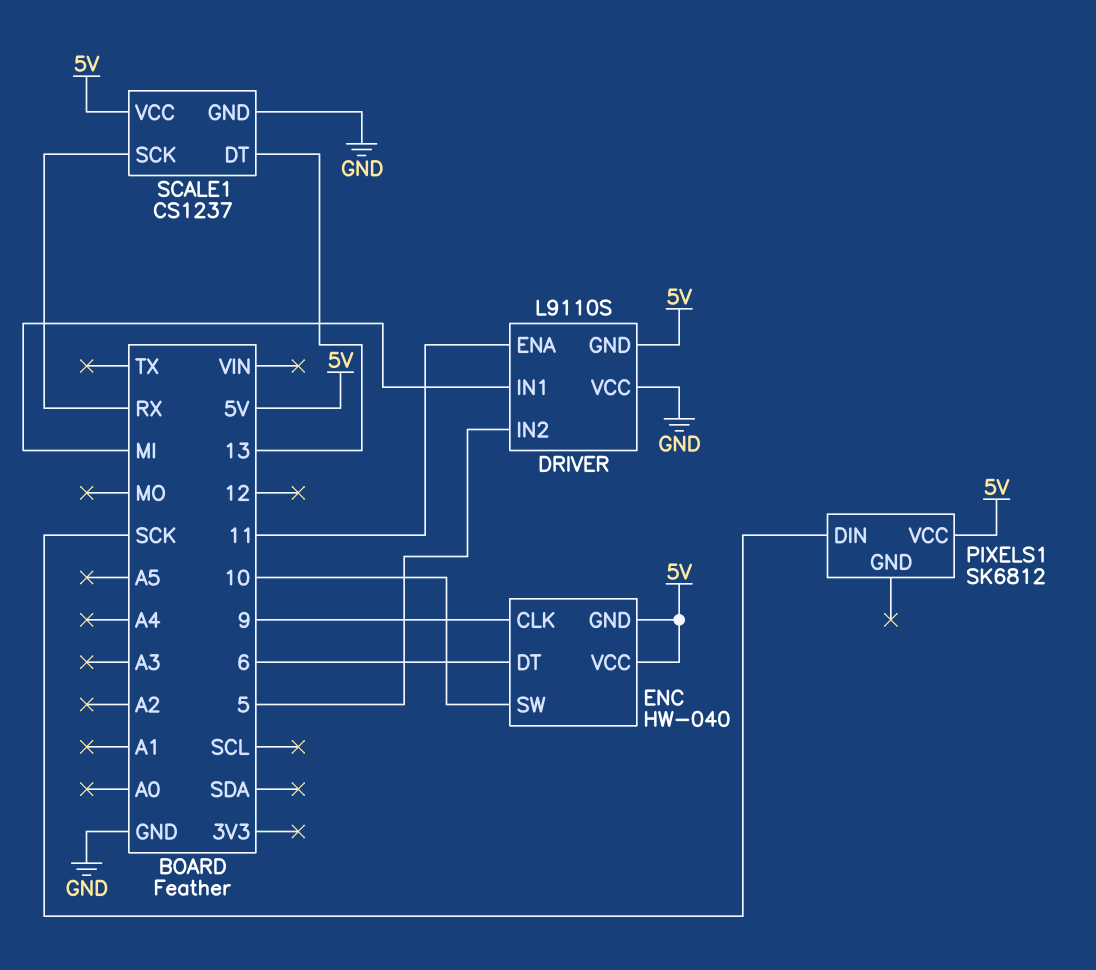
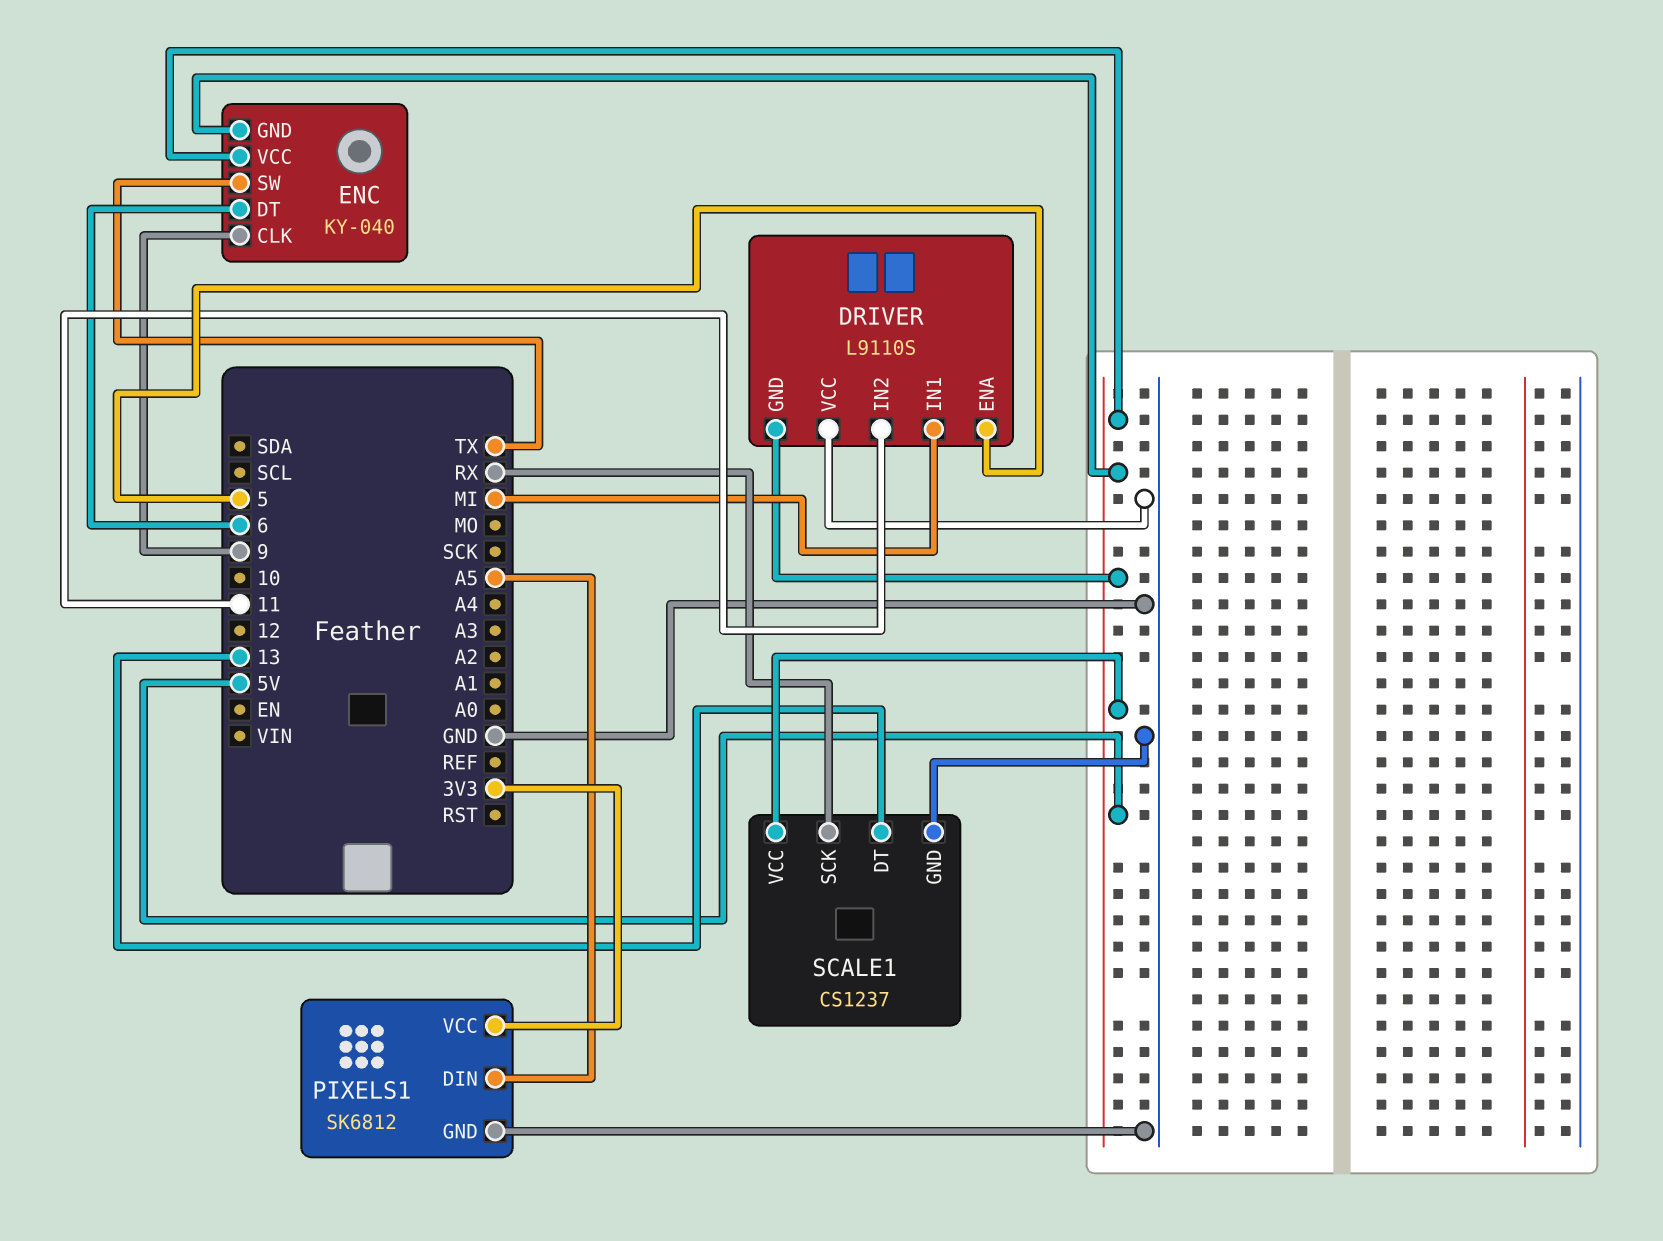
DRIVER pin ENA: 11 -> 5
DRIVER pin IN2: 5 -> 11
ENC: HW-040 -> KY-040
ENC pin SW: 10 -> TX
PIXELS1 pin DIN: SCK -> A5
PIXELS1 pin GND: none -> GND
PIXELS1 pin VCC: 5V -> 3V3

